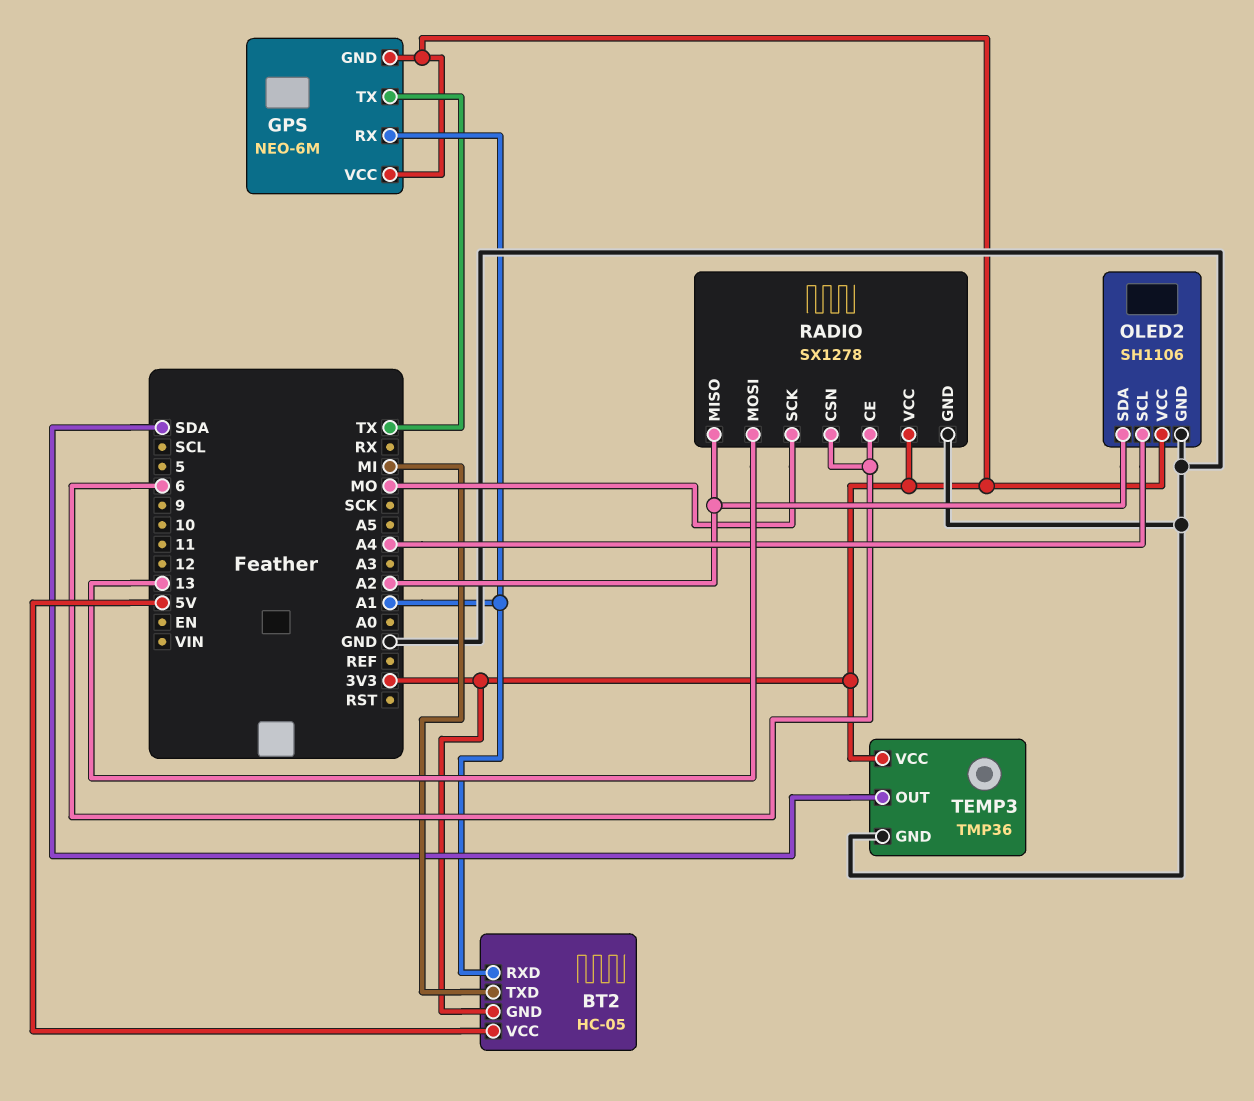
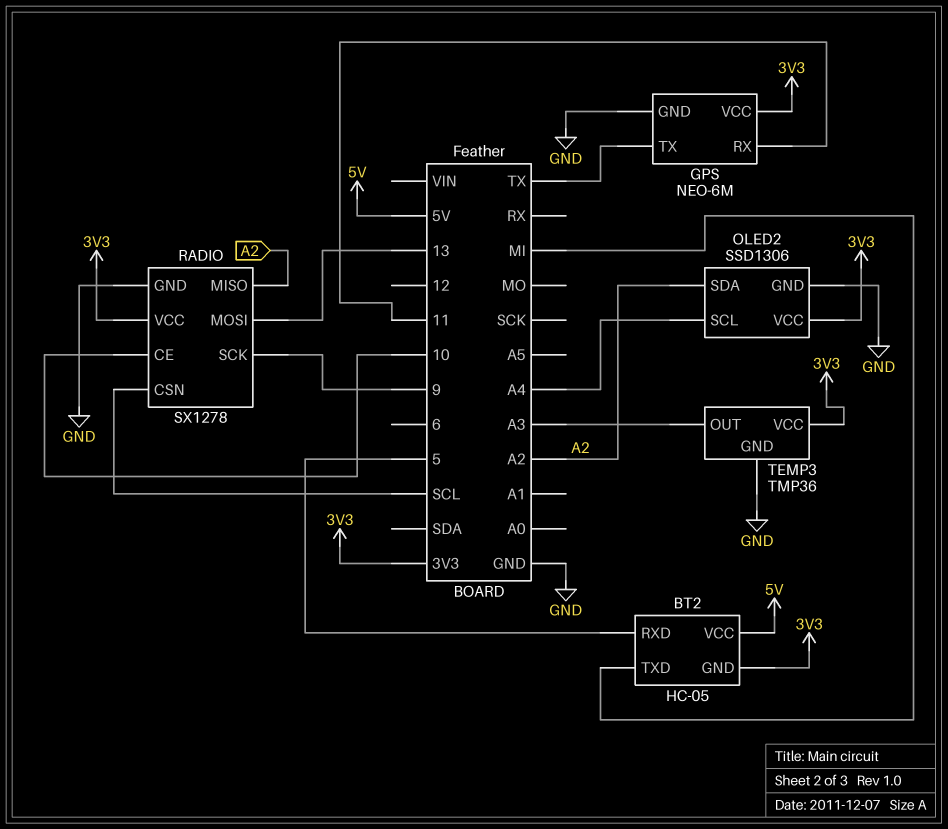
BT2 pin RXD: A1 -> 5
GPS pin GND: 3V3 -> GND
GPS pin RX: A1 -> 11
OLED2: SH1106 -> SSD1306
RADIO pin CE: 6 -> 10
RADIO pin CSN: 6 -> SCL
RADIO pin SCK: MO -> 9
TEMP3 pin OUT: SDA -> A3

